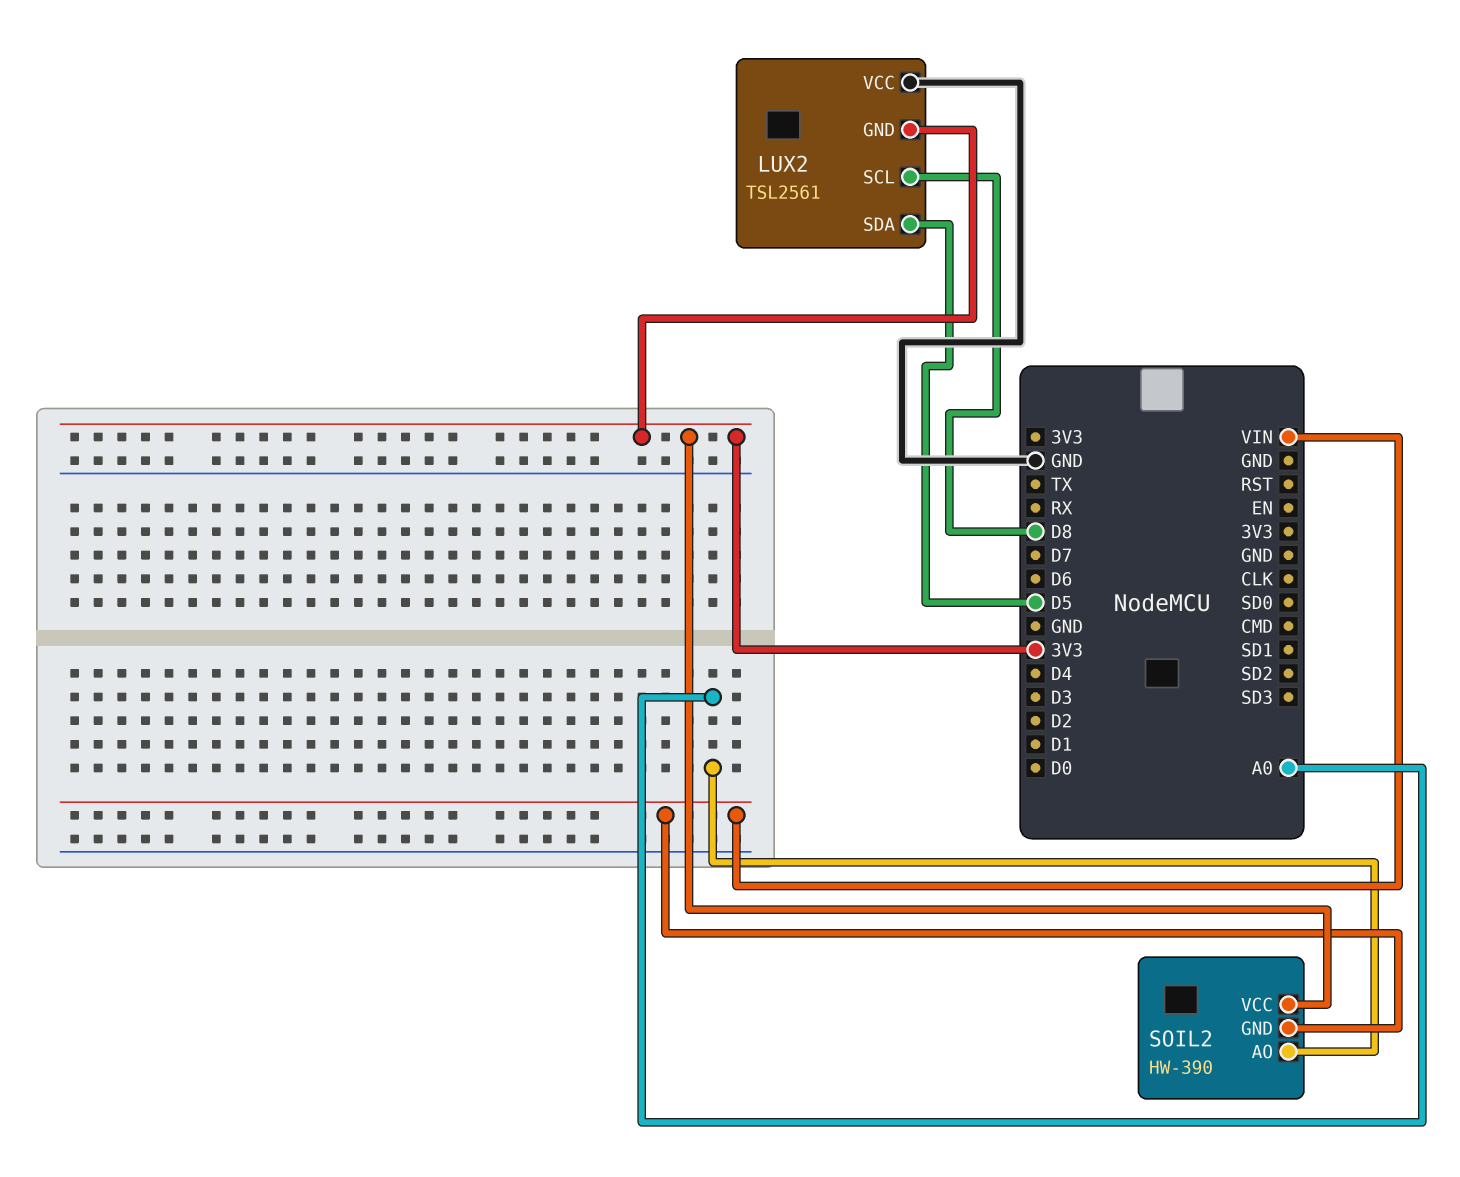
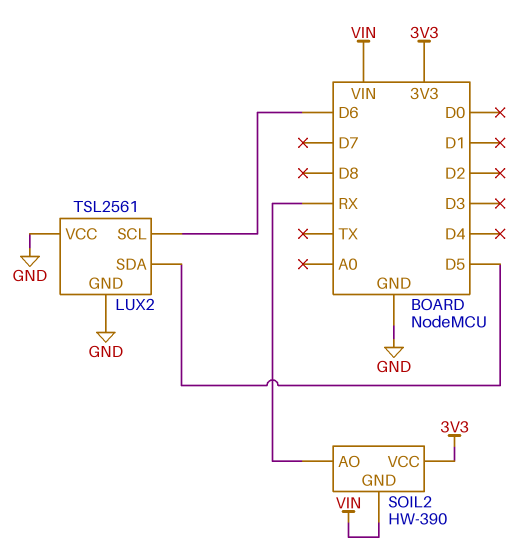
LUX2 pin GND: 3V3 -> GND
LUX2 pin SCL: D8 -> D6
SOIL2 pin AO: A0 -> RX

